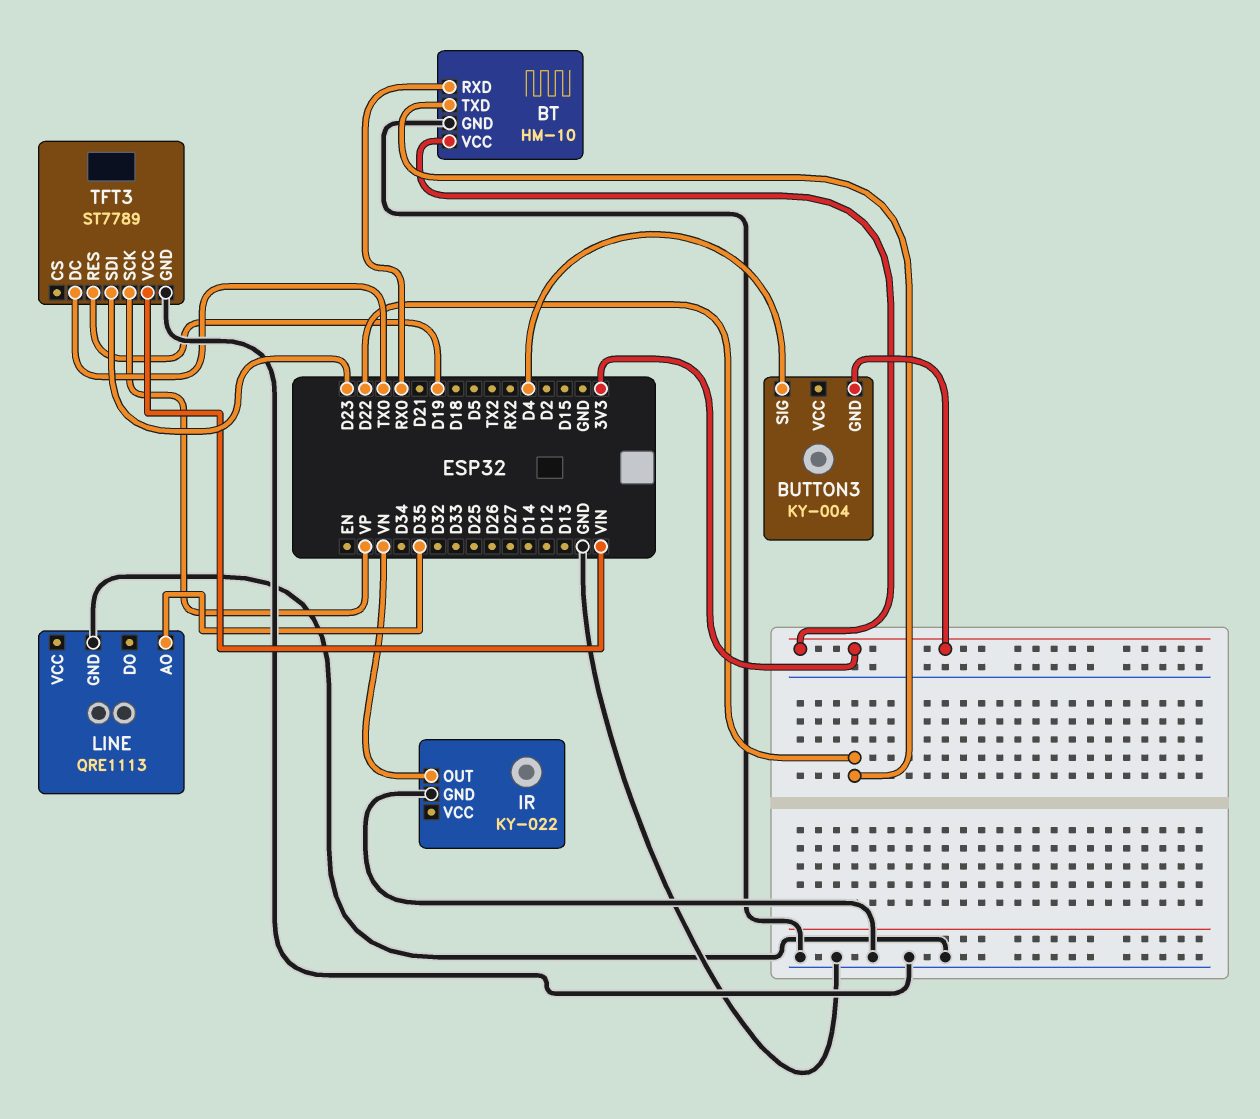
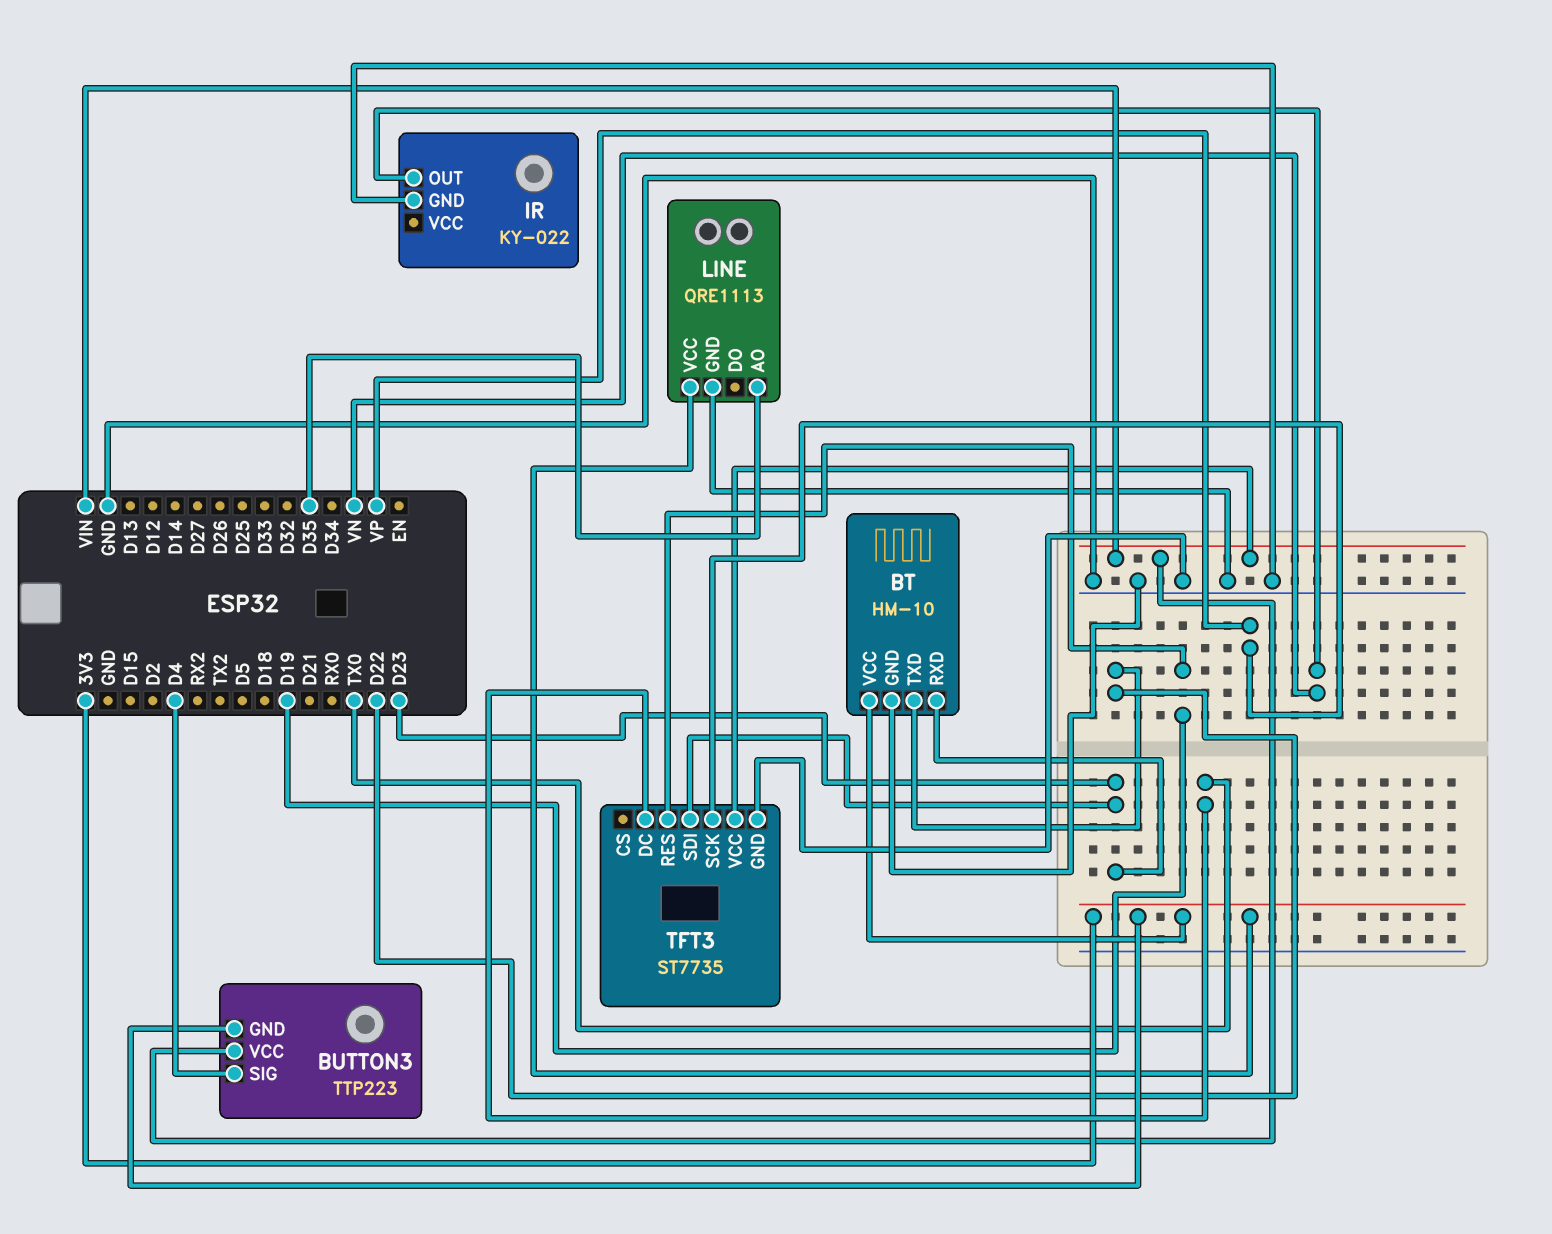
BT pin RXD: RX0 -> D23
BUTTON3: KY-004 -> TTP223
BUTTON3 pin VCC: none -> VIN
LINE pin VCC: none -> 3V3
TFT3: ST7789 -> ST7735

